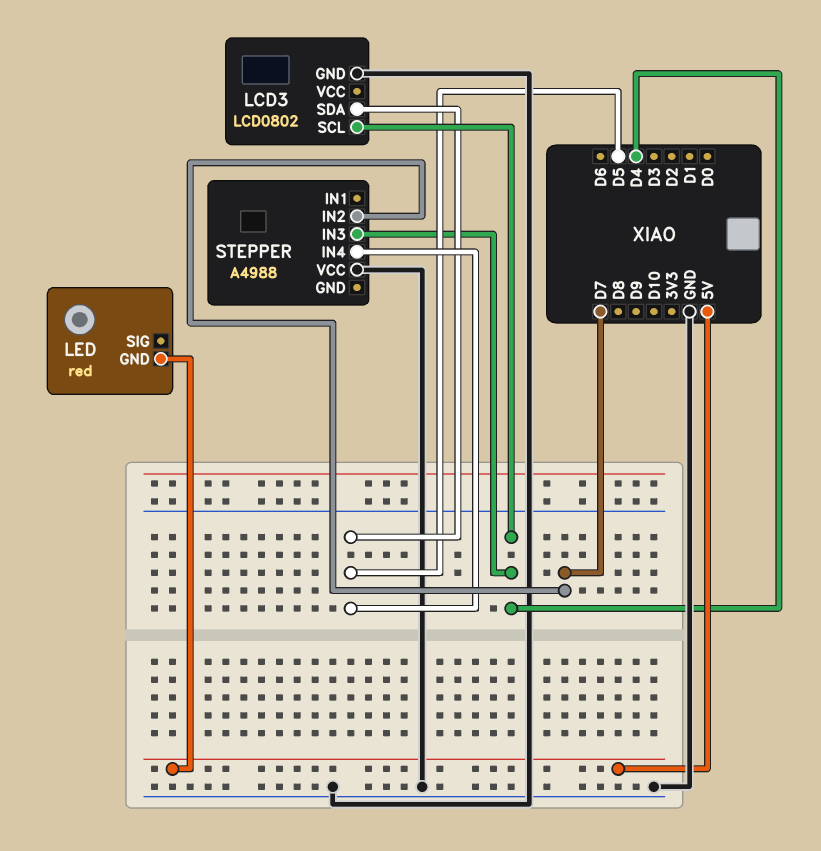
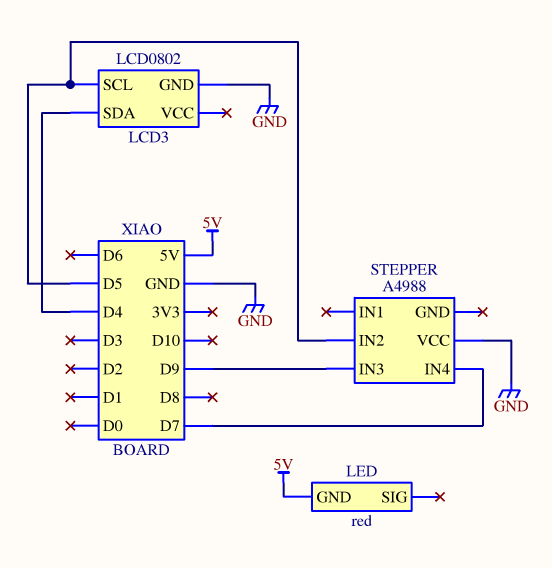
LCD3 pin SCL: D4 -> D5
LCD3 pin SDA: D5 -> D4
STEPPER pin IN2: D7 -> D5
STEPPER pin IN3: D4 -> D9
STEPPER pin IN4: D5 -> D7

